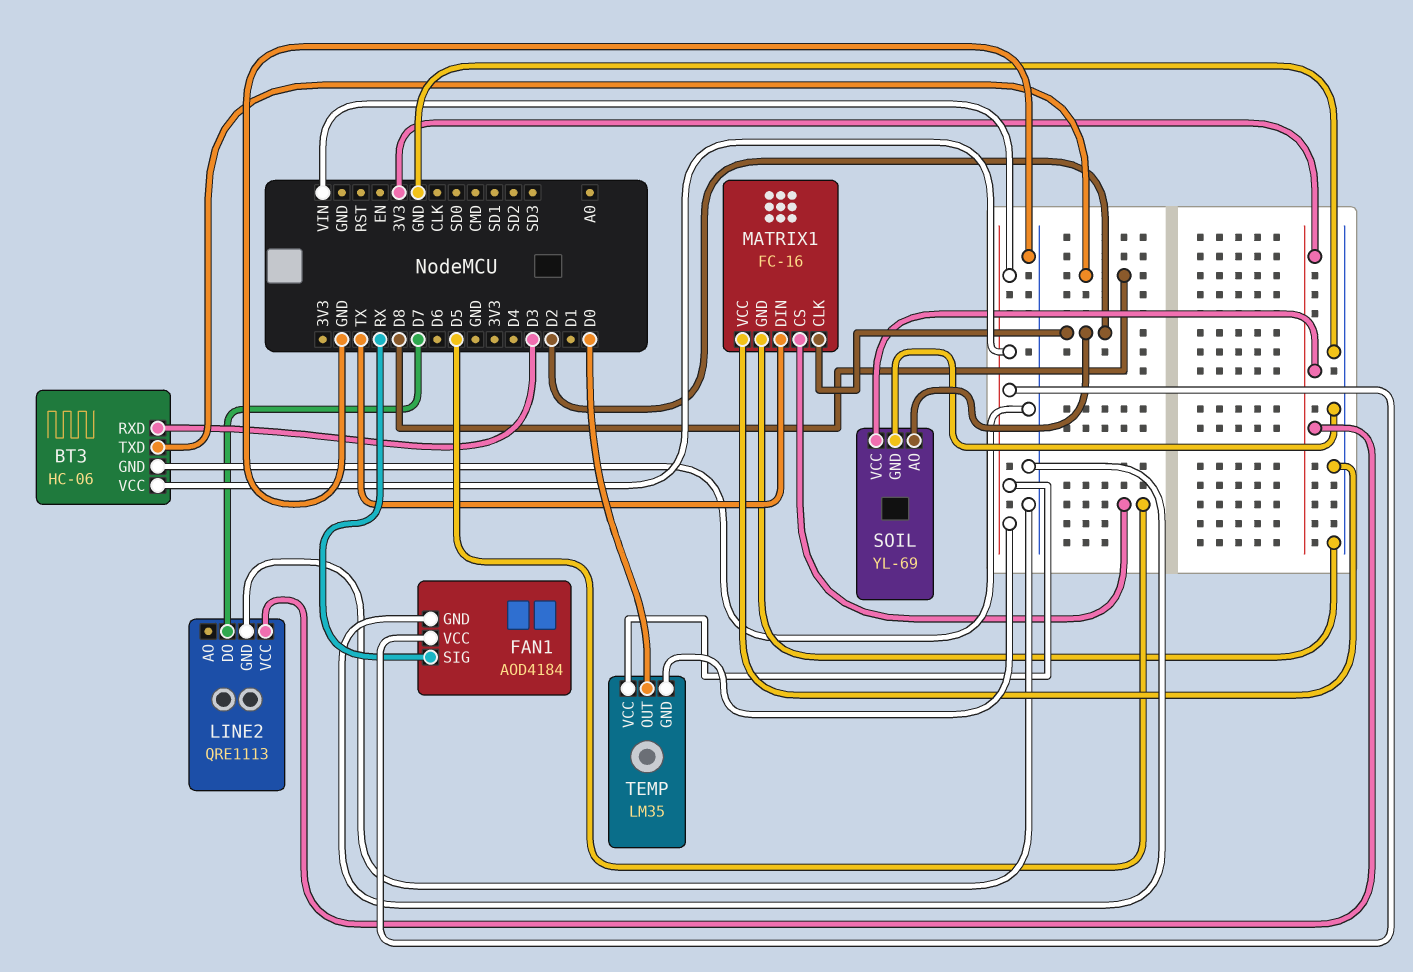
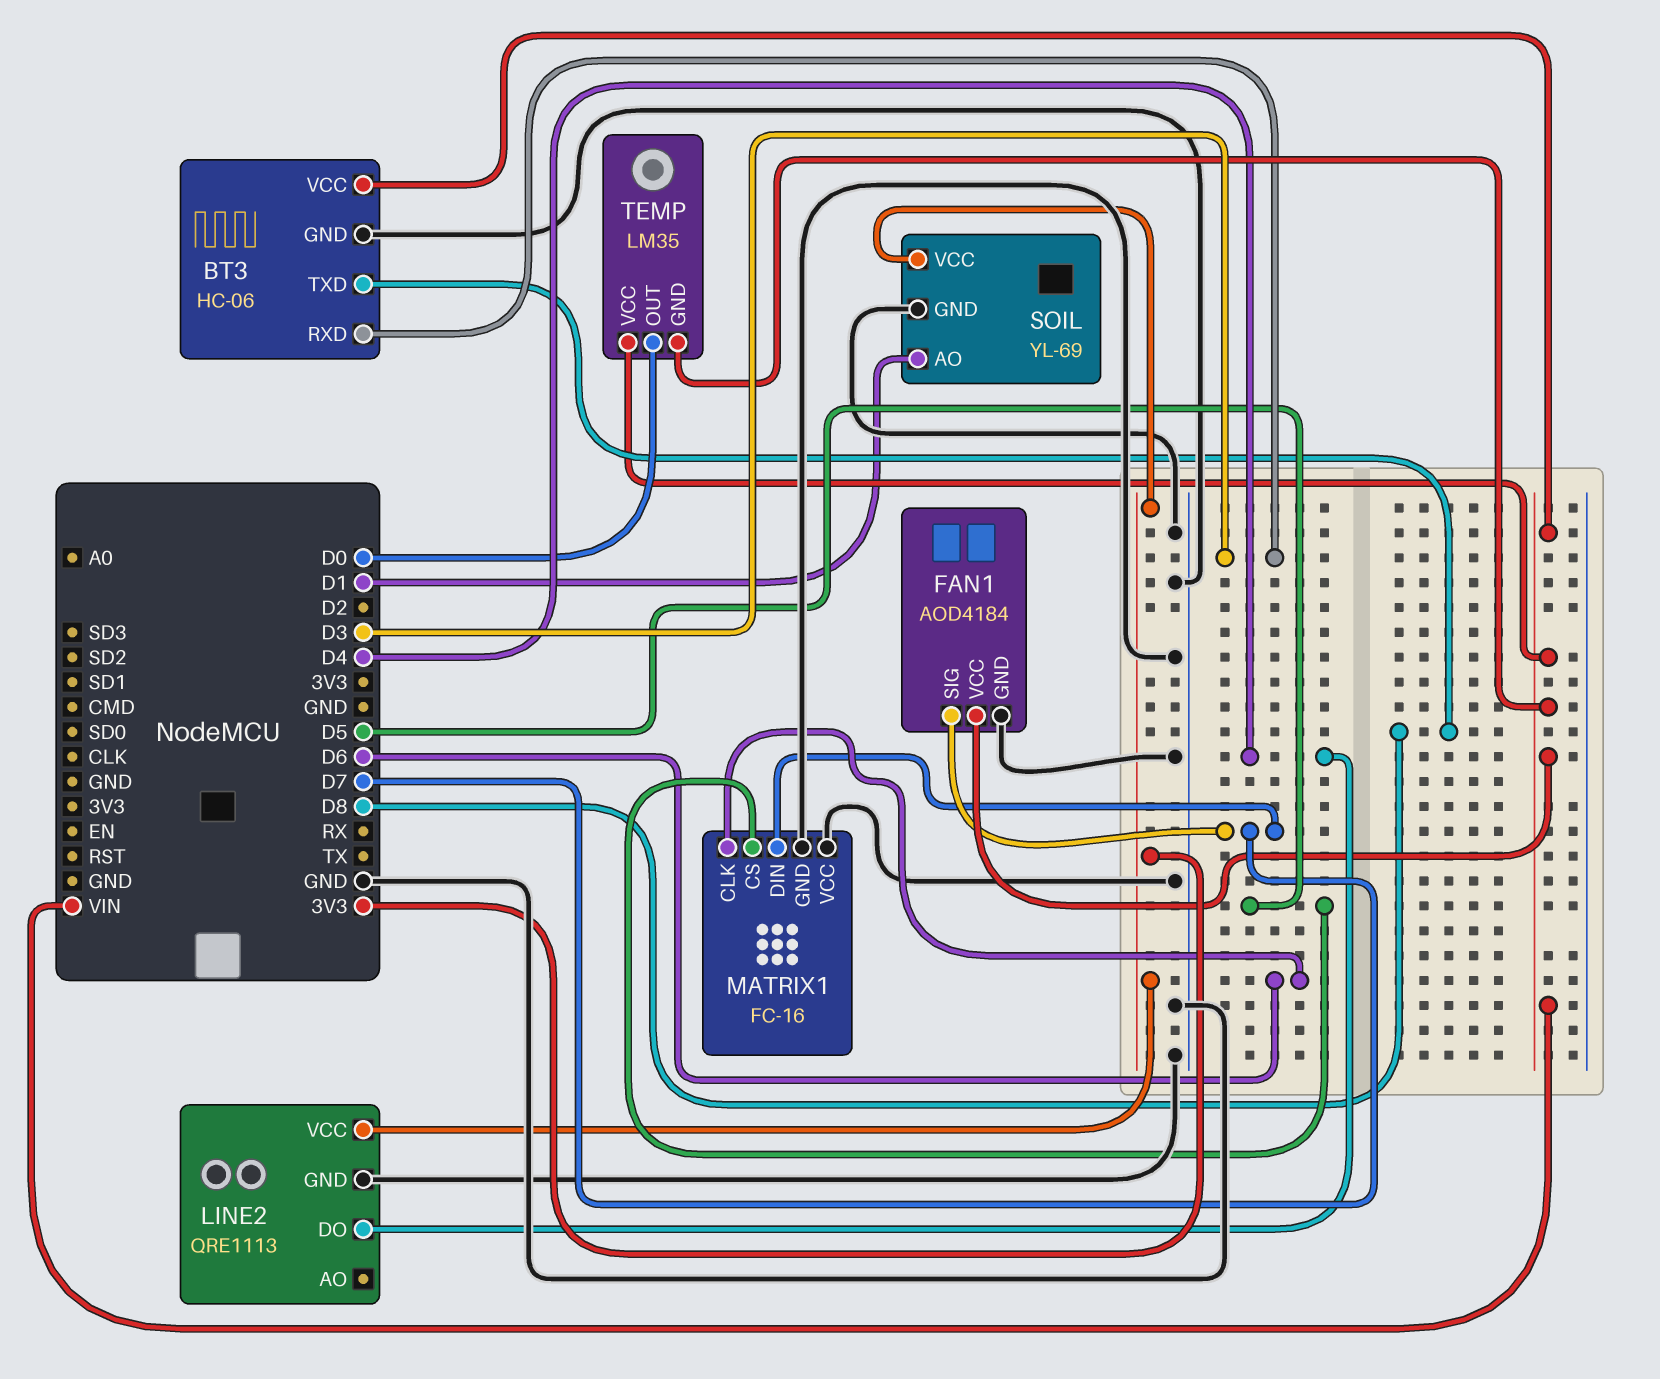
FAN1 pin SIG: RX -> D7
LINE2 pin DO: D7 -> D4
MATRIX1 pin CLK: D2 -> D6
MATRIX1 pin DIN: TX -> D7
SOIL pin AO: D2 -> D1

